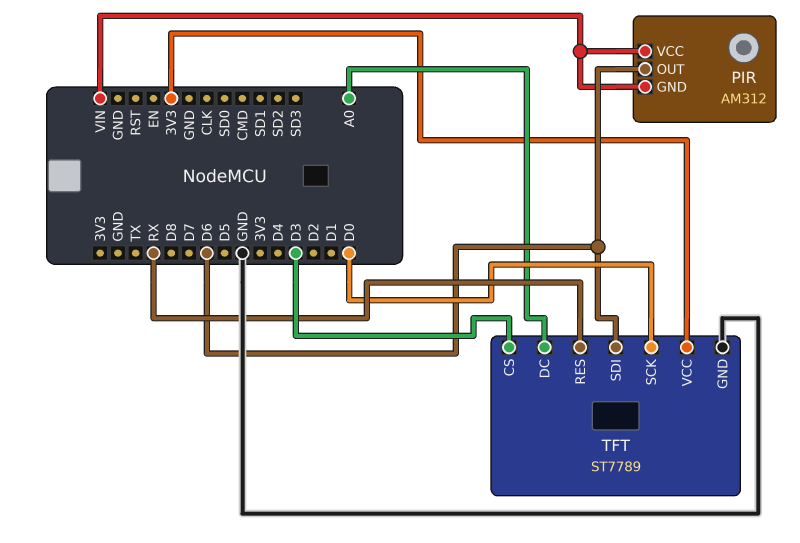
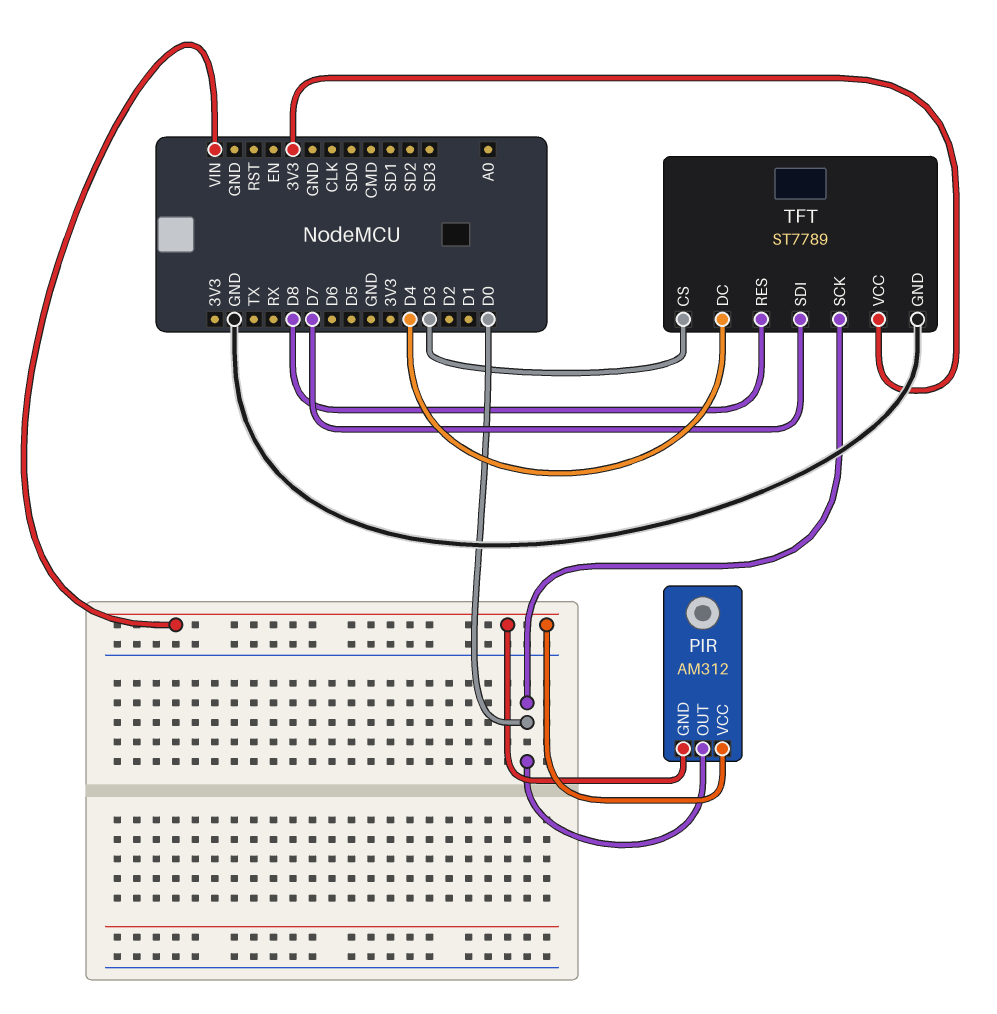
PIR pin OUT: D6 -> D0
TFT pin DC: A0 -> D4
TFT pin RES: RX -> D8
TFT pin SDI: D6 -> D7

